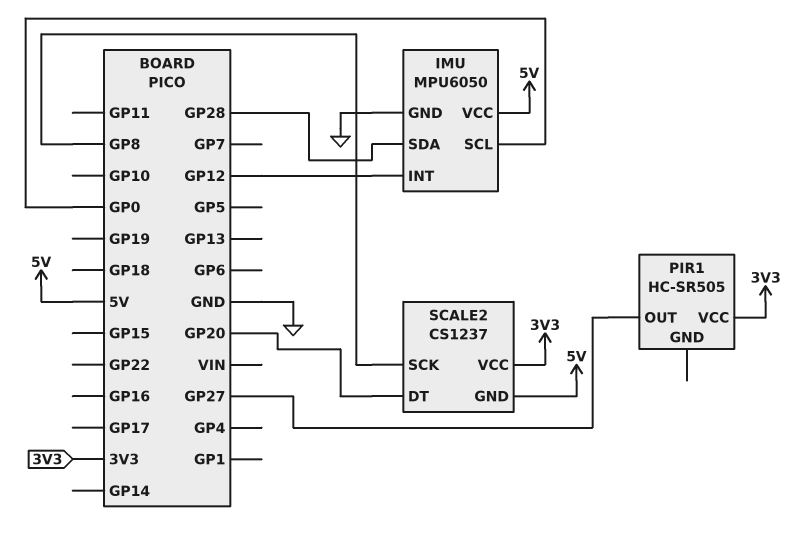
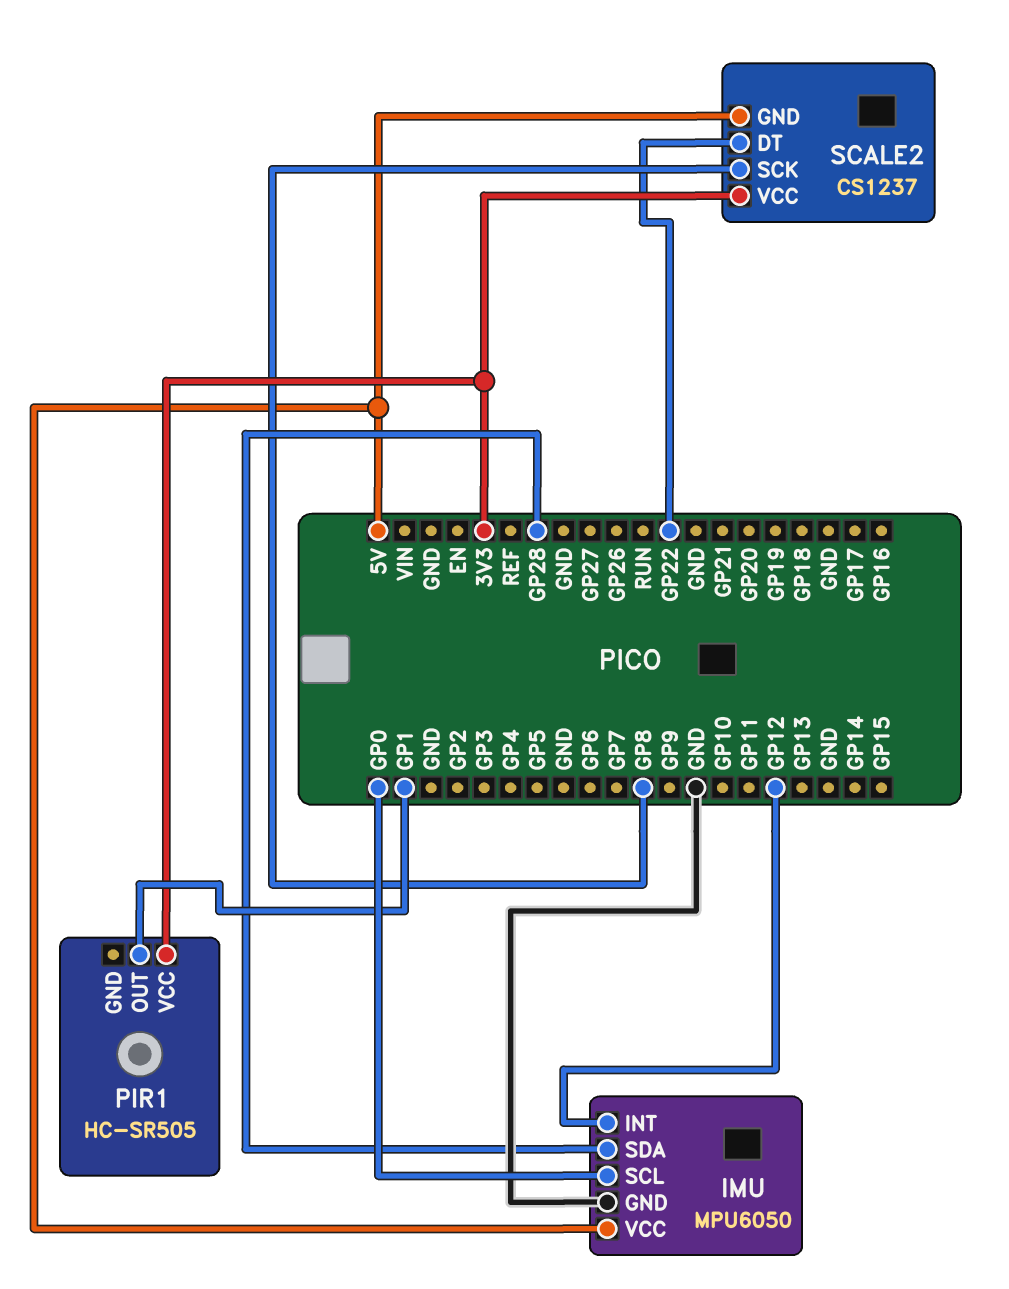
PIR1 pin OUT: GP27 -> GP1
SCALE2 pin DT: GP20 -> GP22

